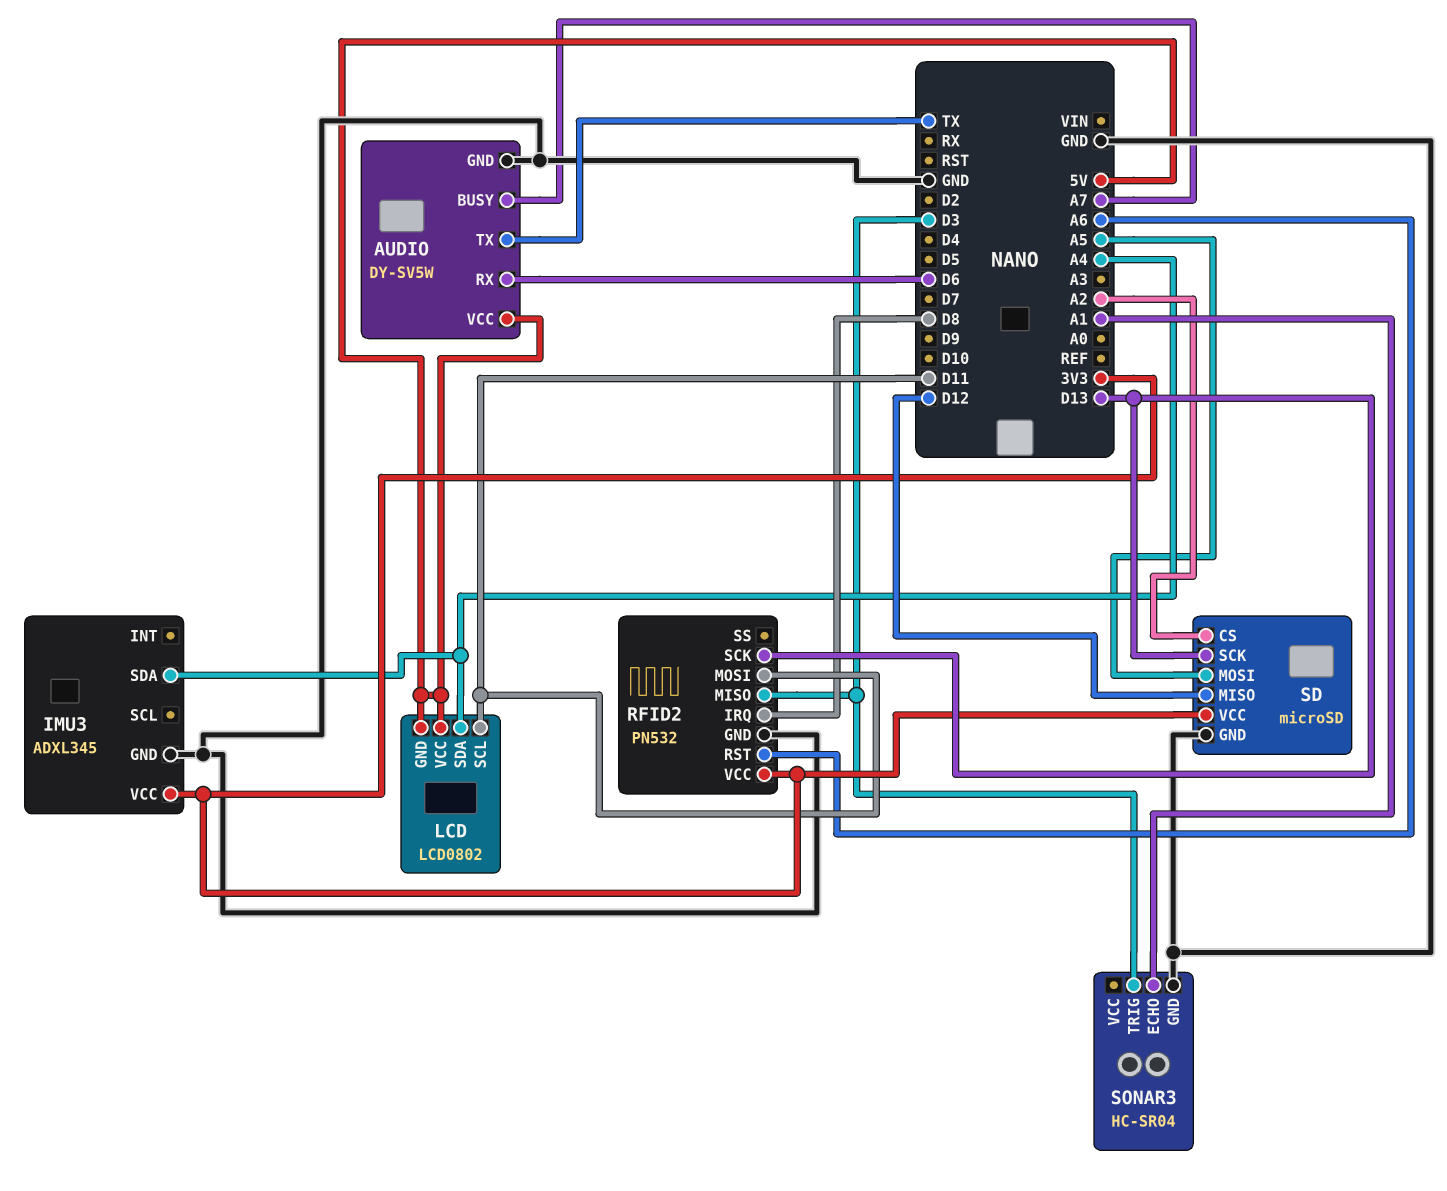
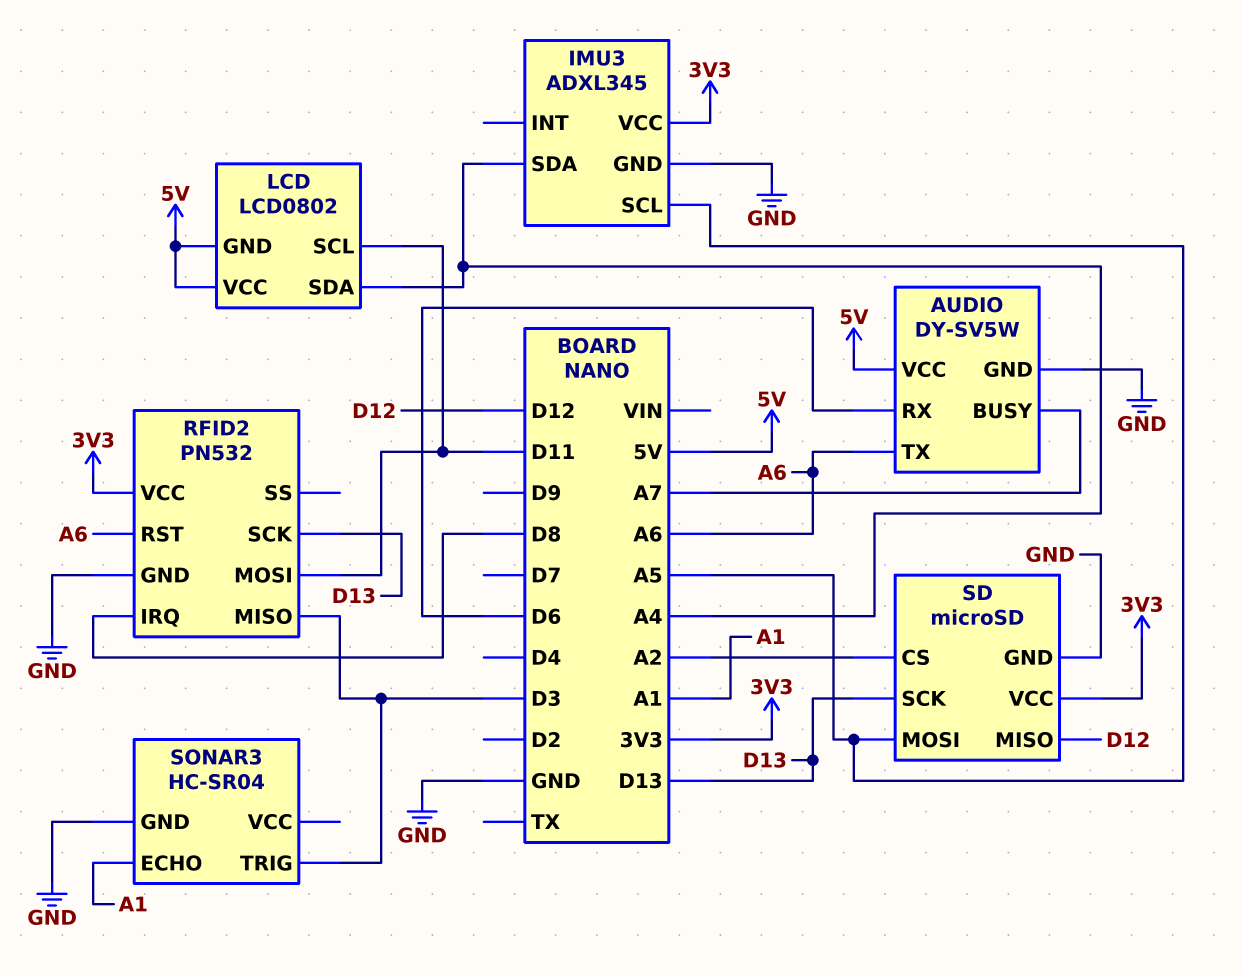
AUDIO pin TX: TX -> A6
IMU3 pin SCL: none -> A5

